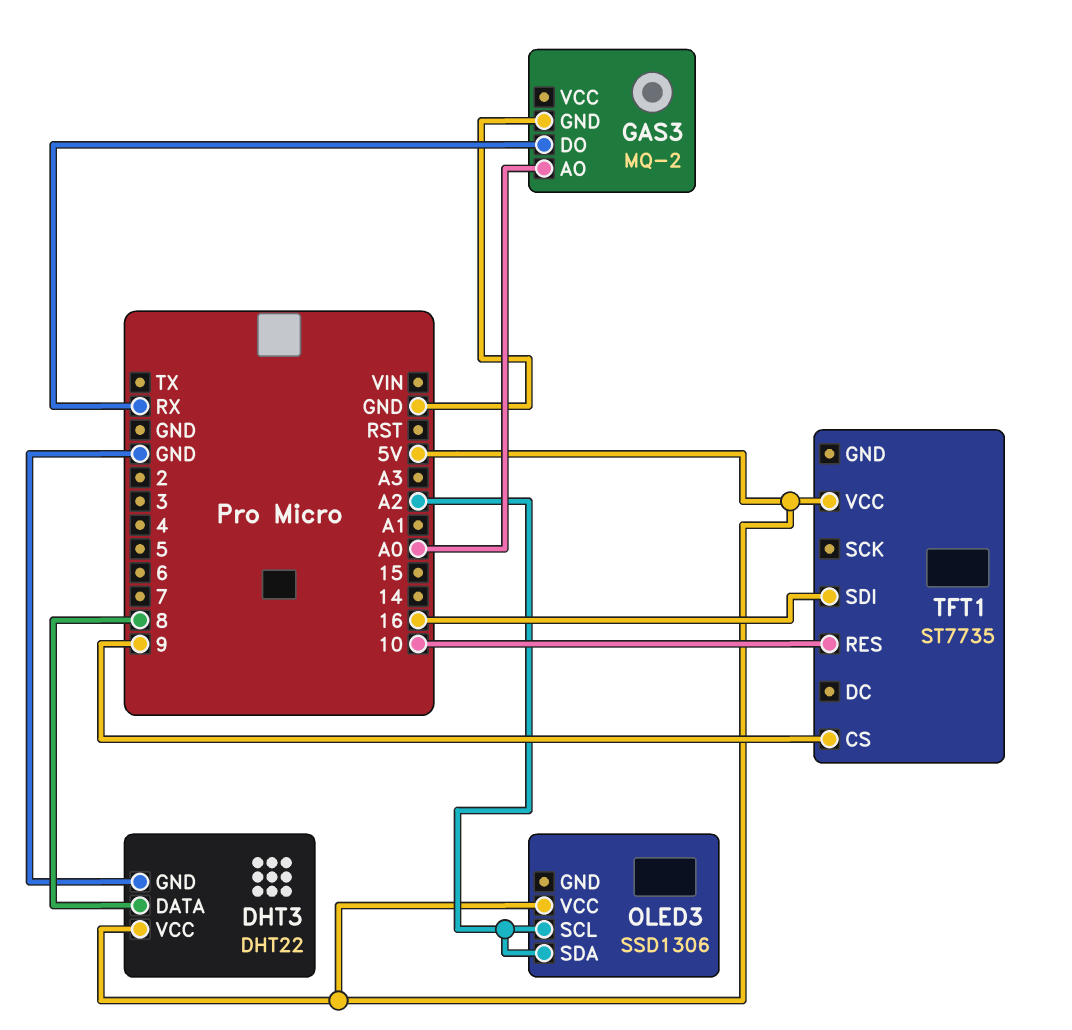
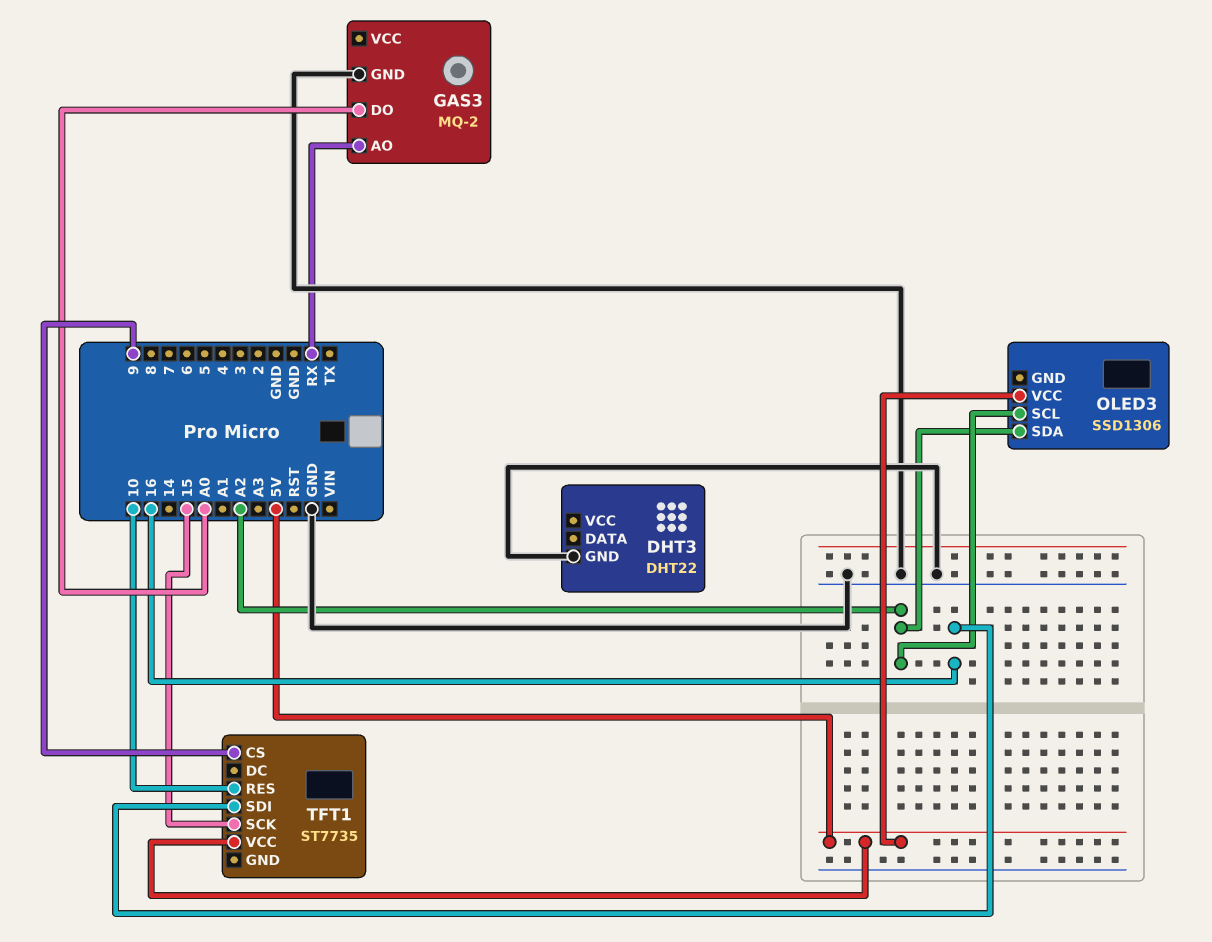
DHT3 pin DATA: 8 -> none
DHT3 pin VCC: 5V -> none
GAS3 pin AO: A0 -> RX
GAS3 pin DO: RX -> A0
TFT1 pin SCK: none -> 15

